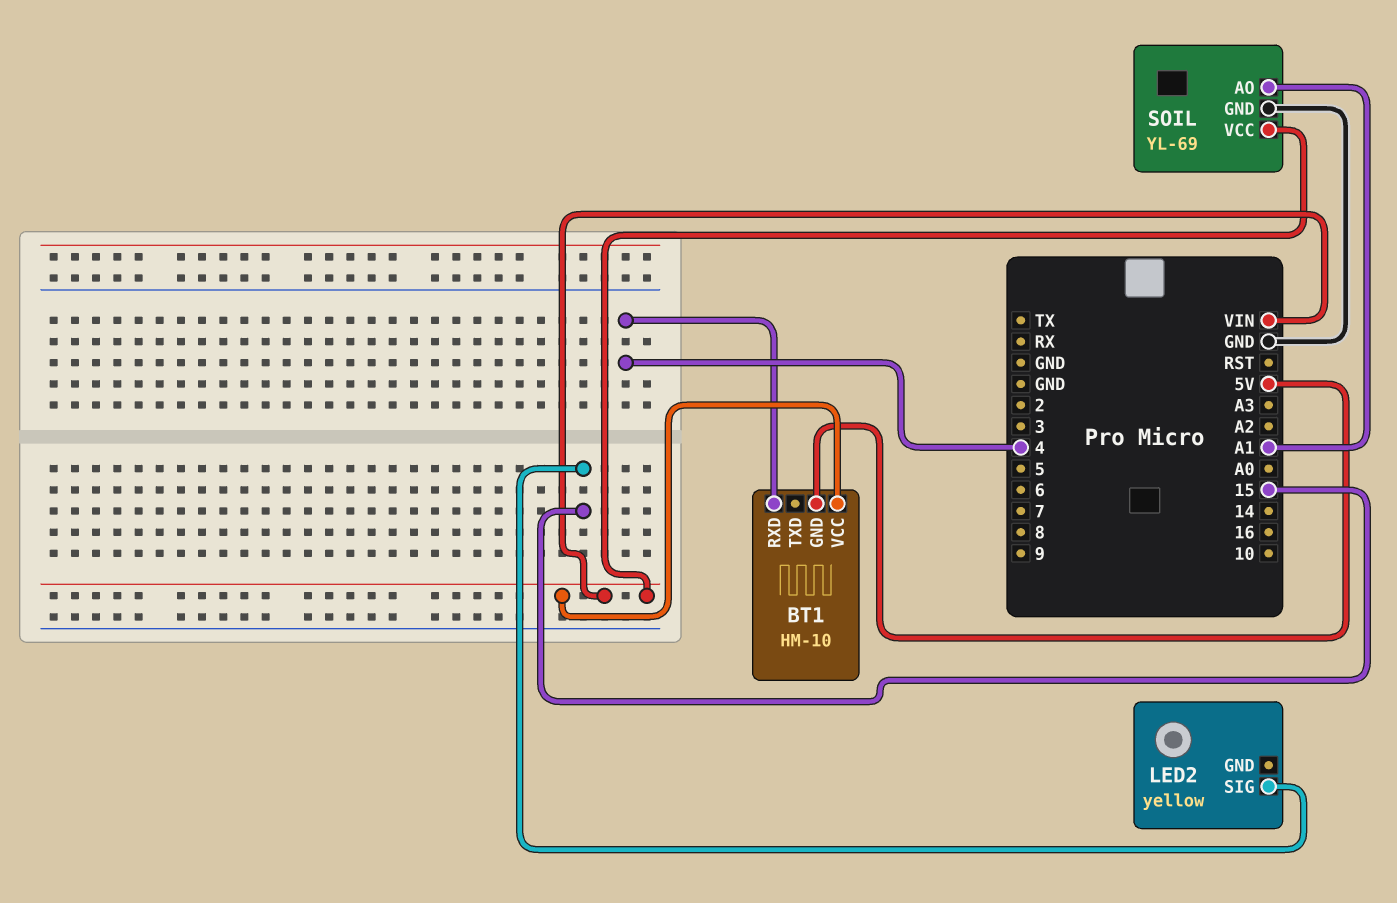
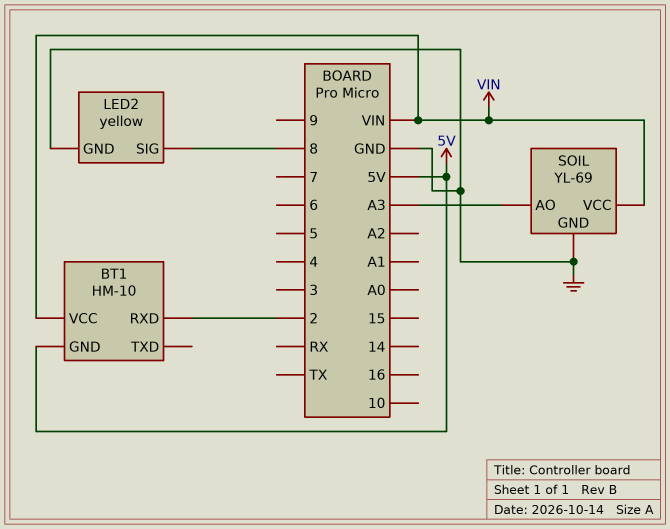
BT1 pin RXD: 4 -> 2
LED2 pin GND: none -> GND
LED2 pin SIG: 15 -> 8
SOIL pin AO: A1 -> A3

